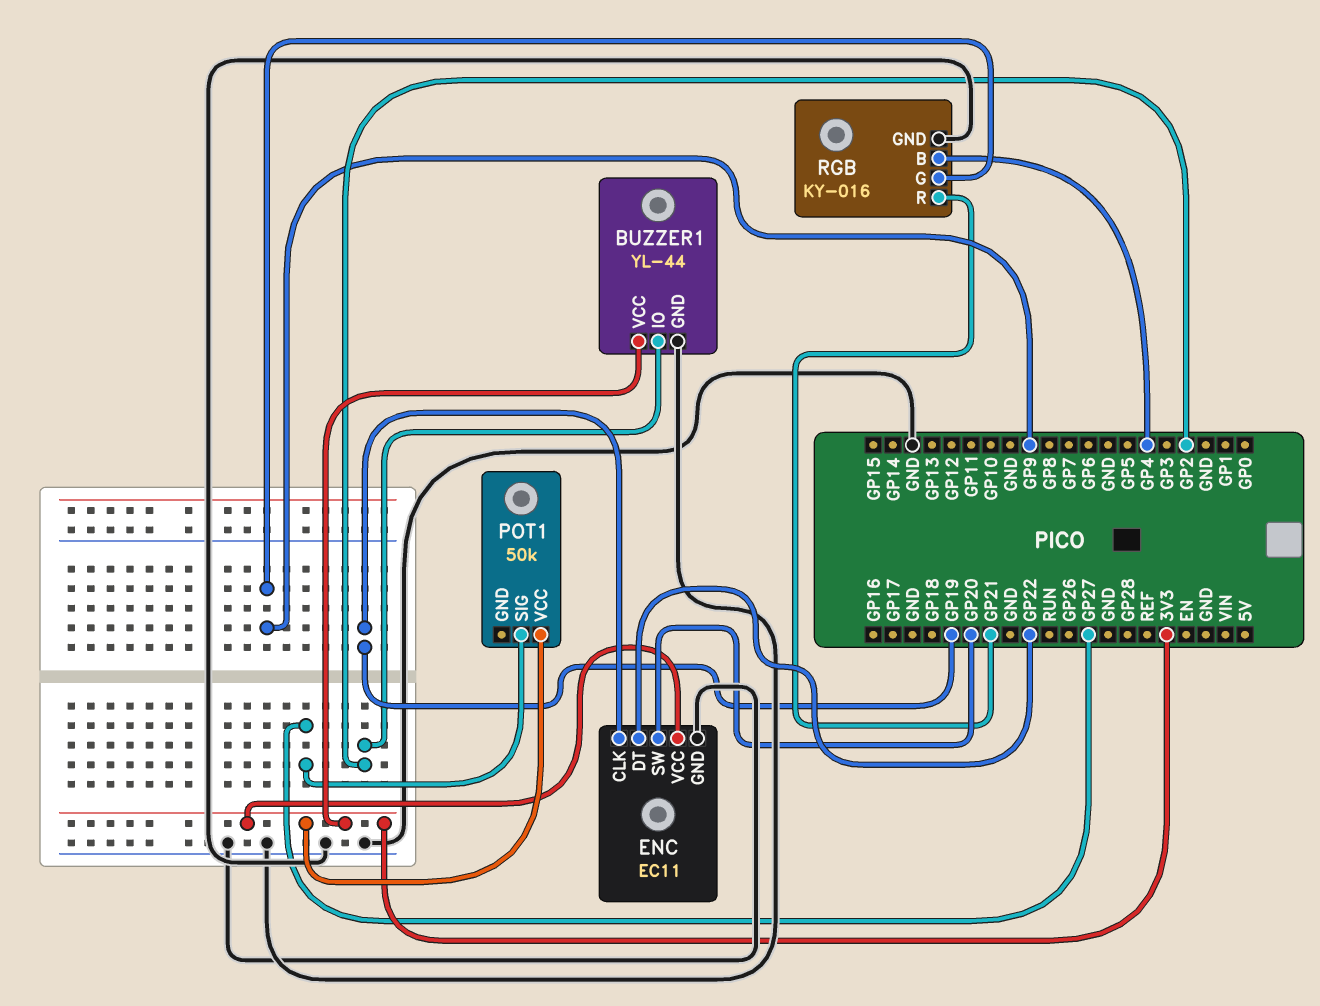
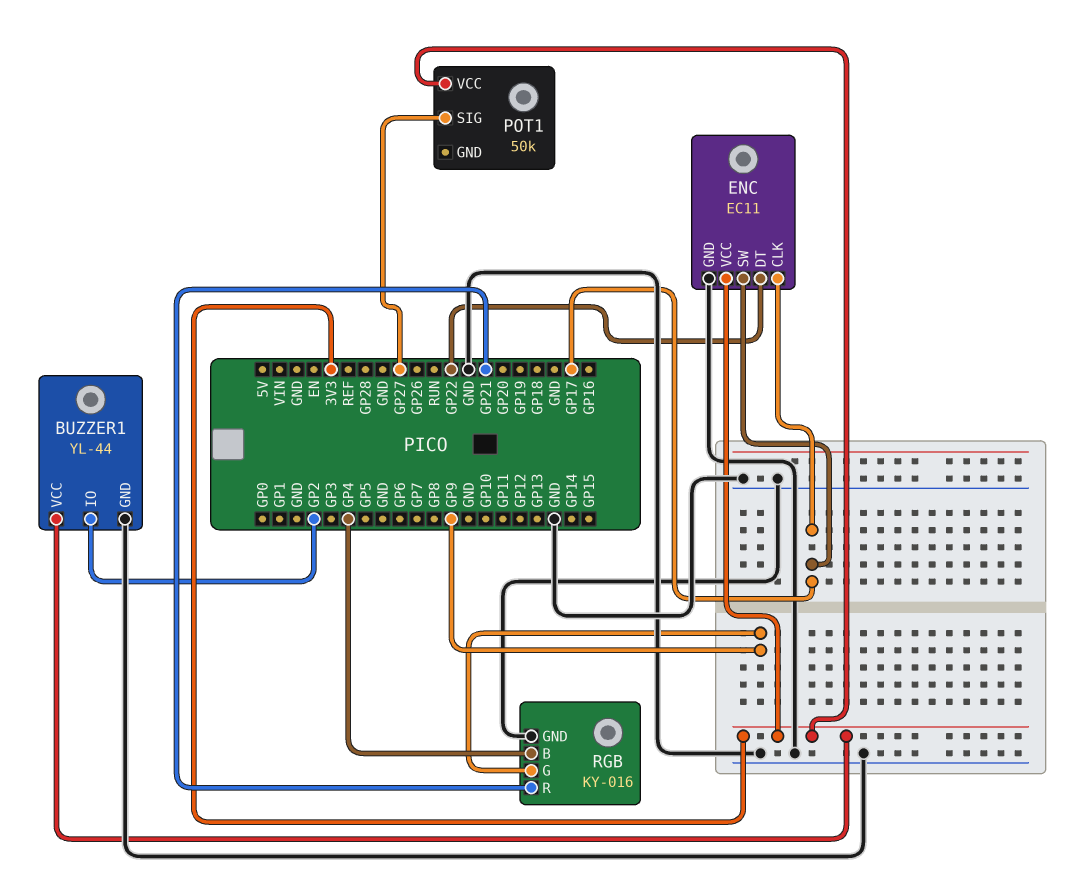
ENC pin CLK: GP19 -> GP17
ENC pin SW: GP20 -> GP17

